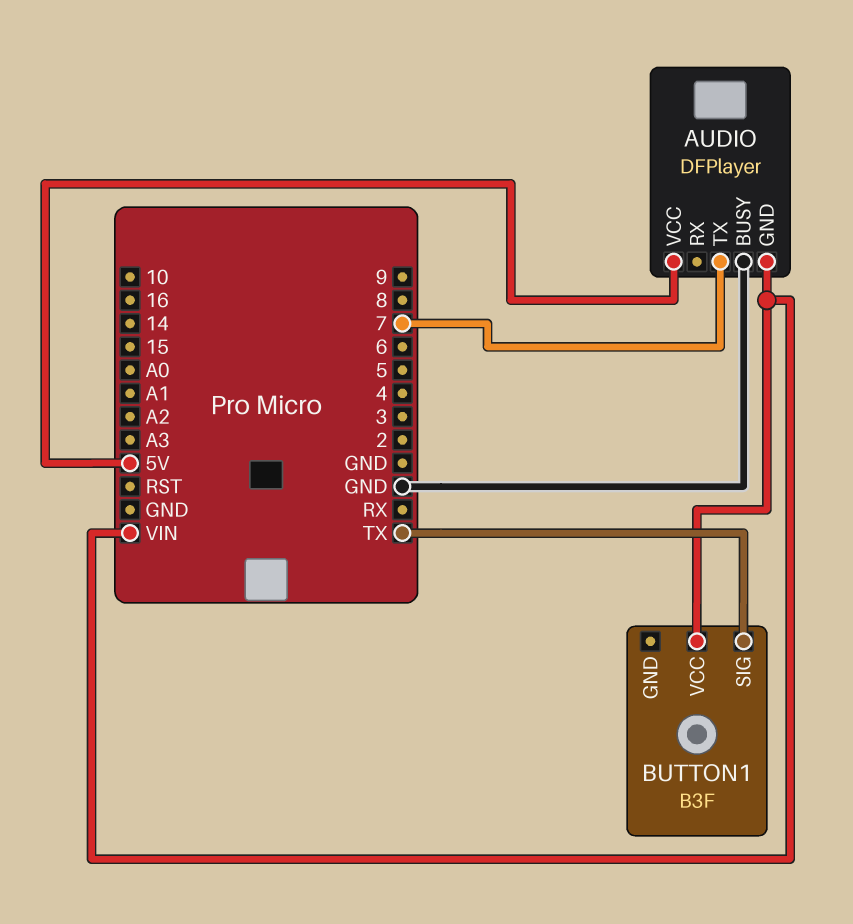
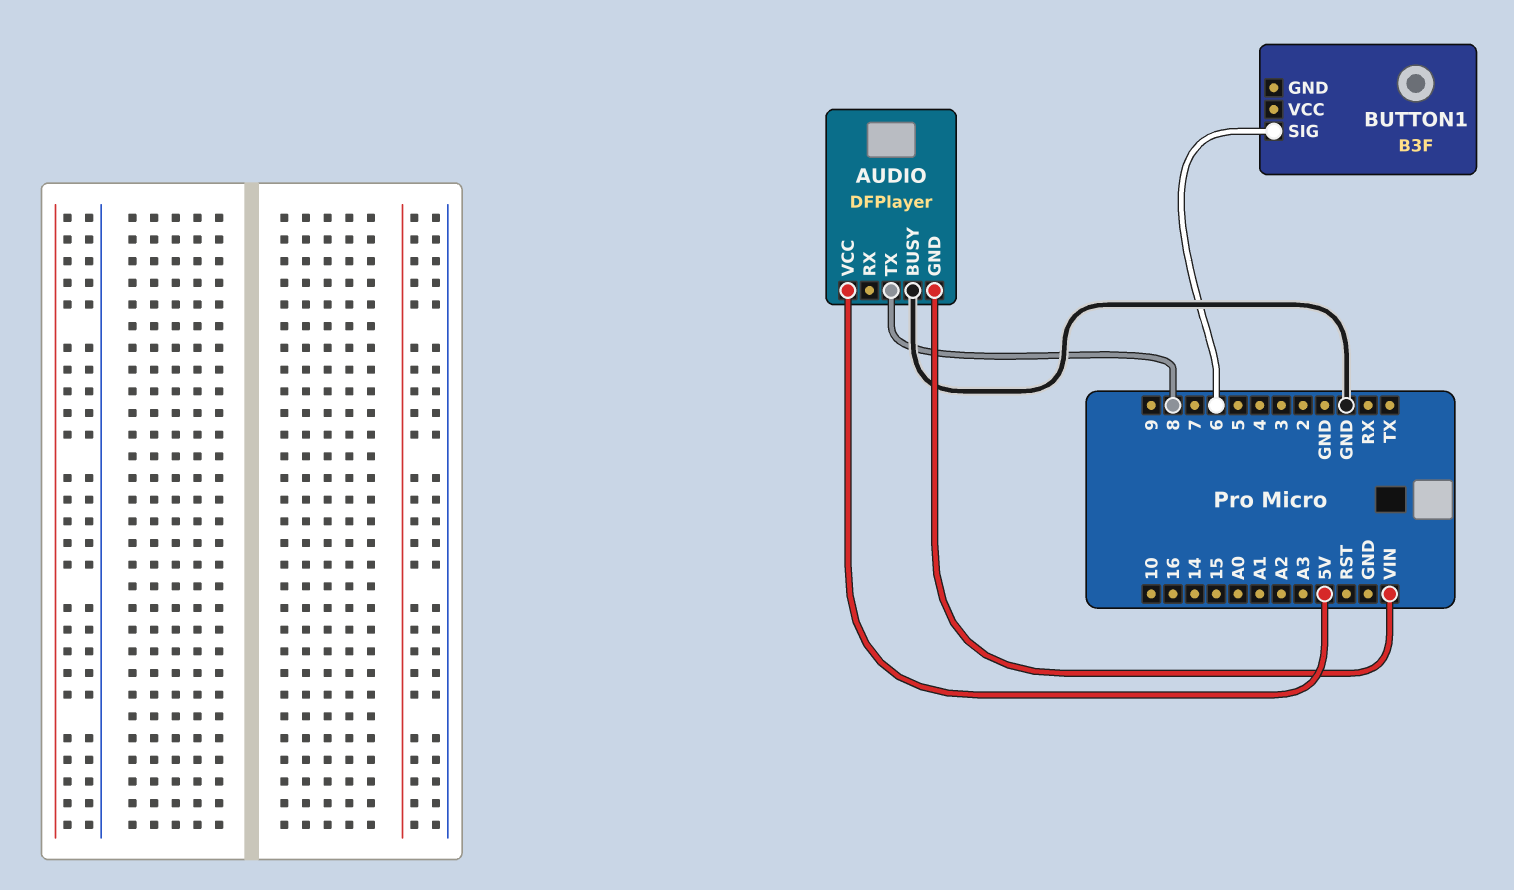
AUDIO pin TX: 7 -> 8
BUTTON1 pin SIG: TX -> 6
BUTTON1 pin VCC: VIN -> none

